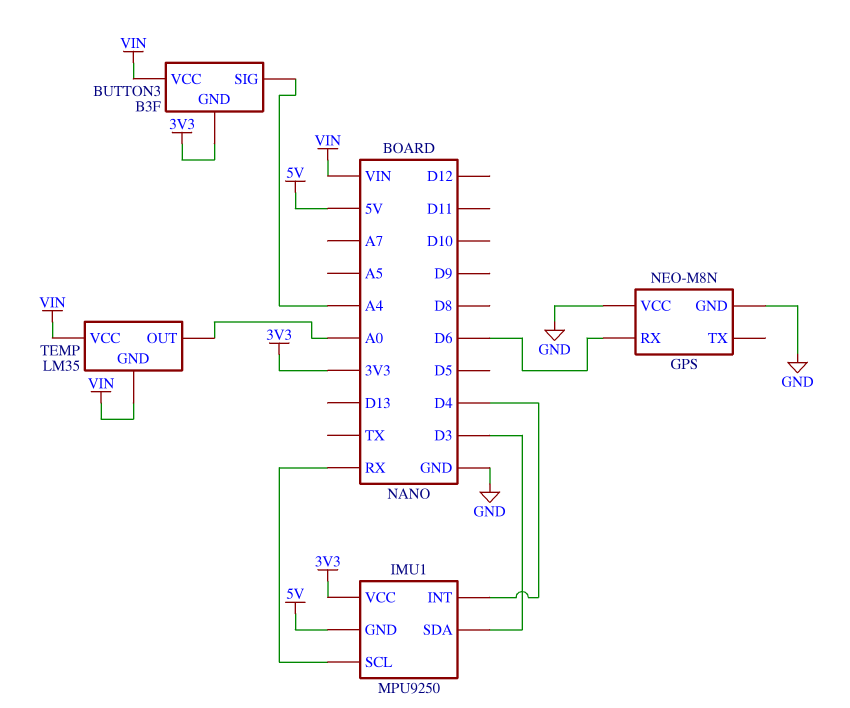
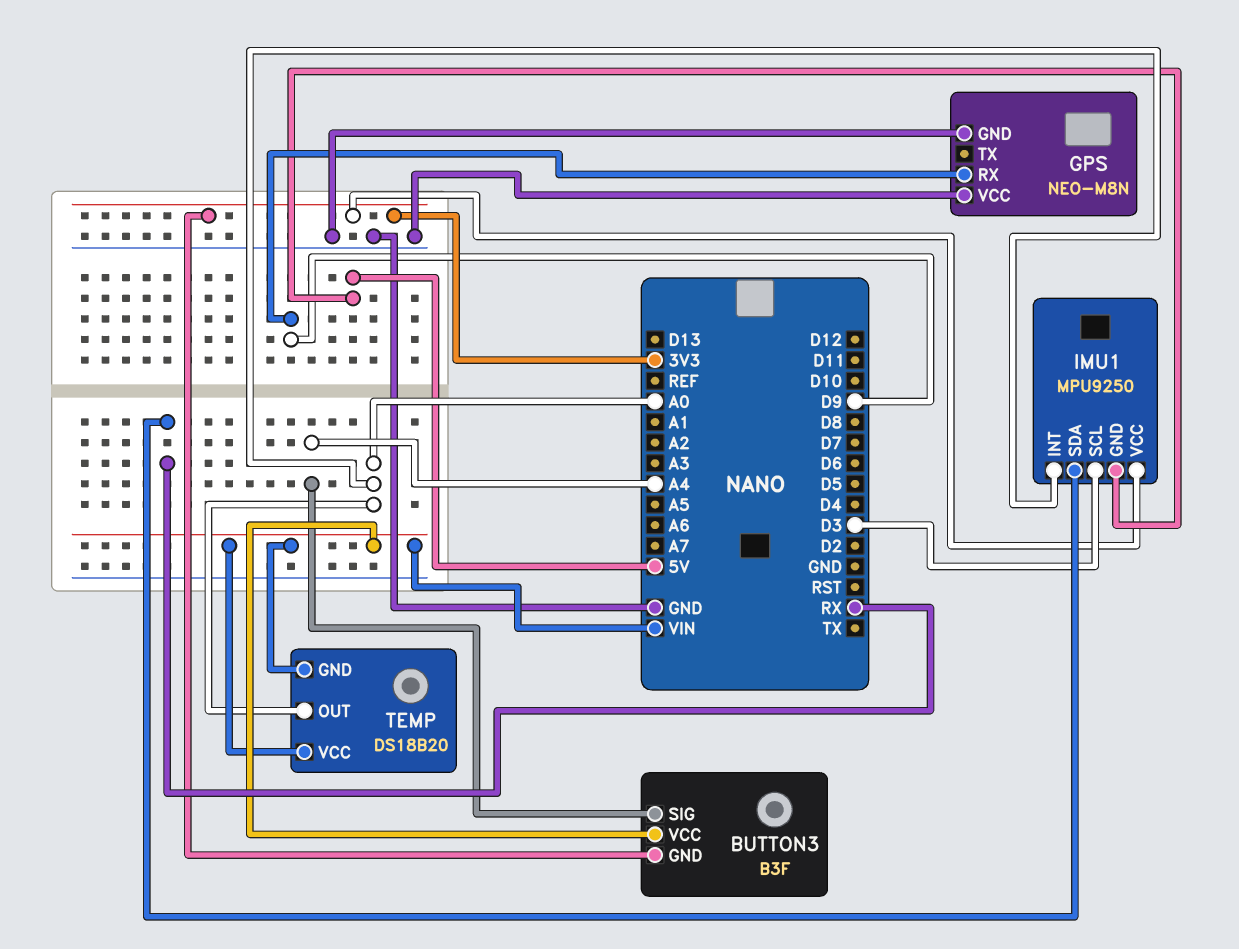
GPS pin RX: D6 -> D9
IMU1 pin INT: D4 -> A0
IMU1 pin SCL: RX -> D3
IMU1 pin SDA: D3 -> RX
TEMP: LM35 -> DS18B20

